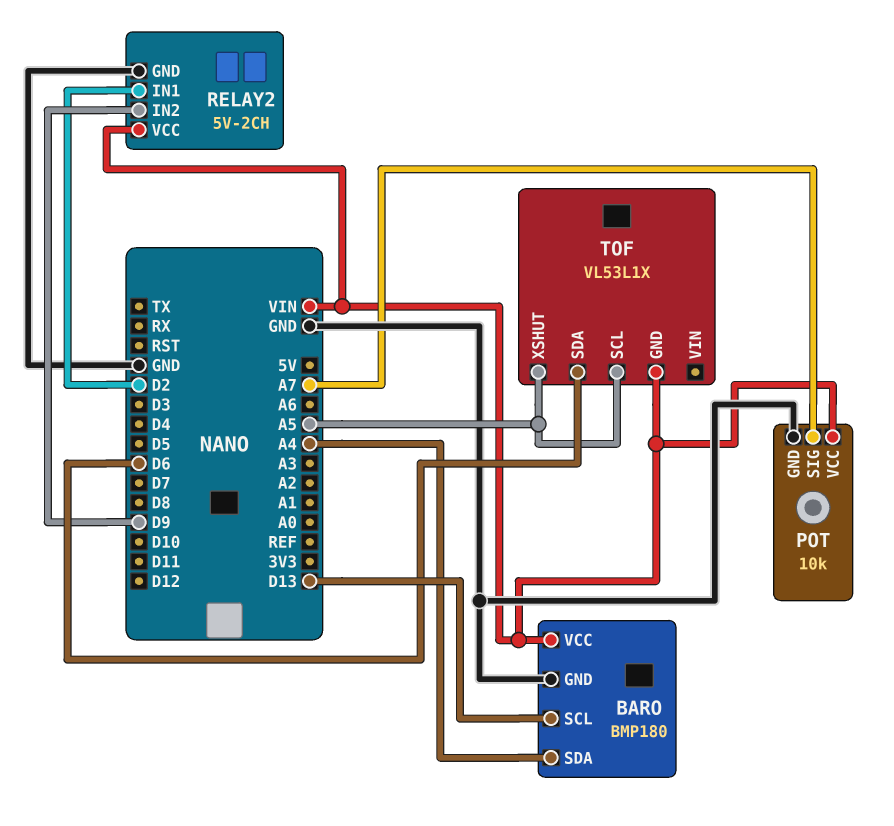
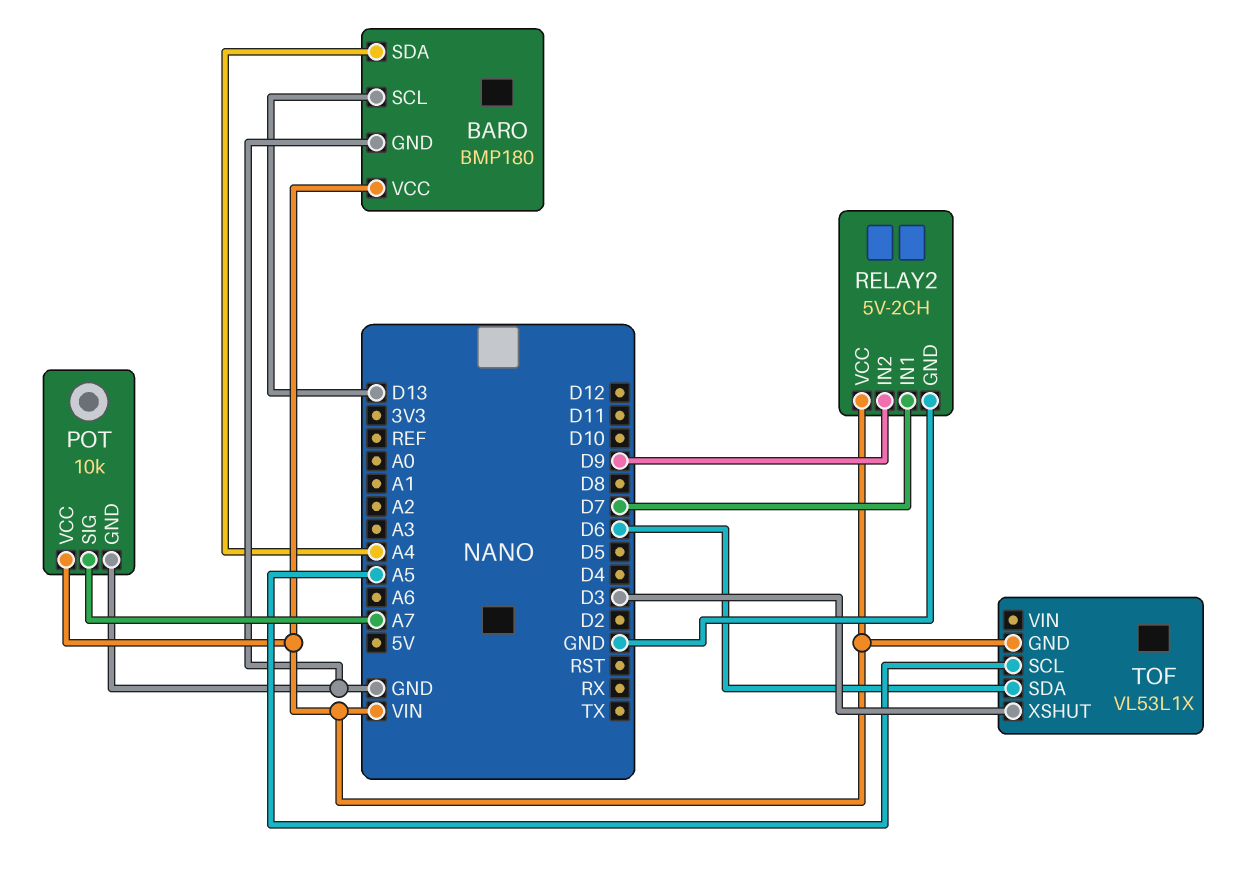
RELAY2 pin IN1: D2 -> D7
TOF pin XSHUT: A5 -> D3

